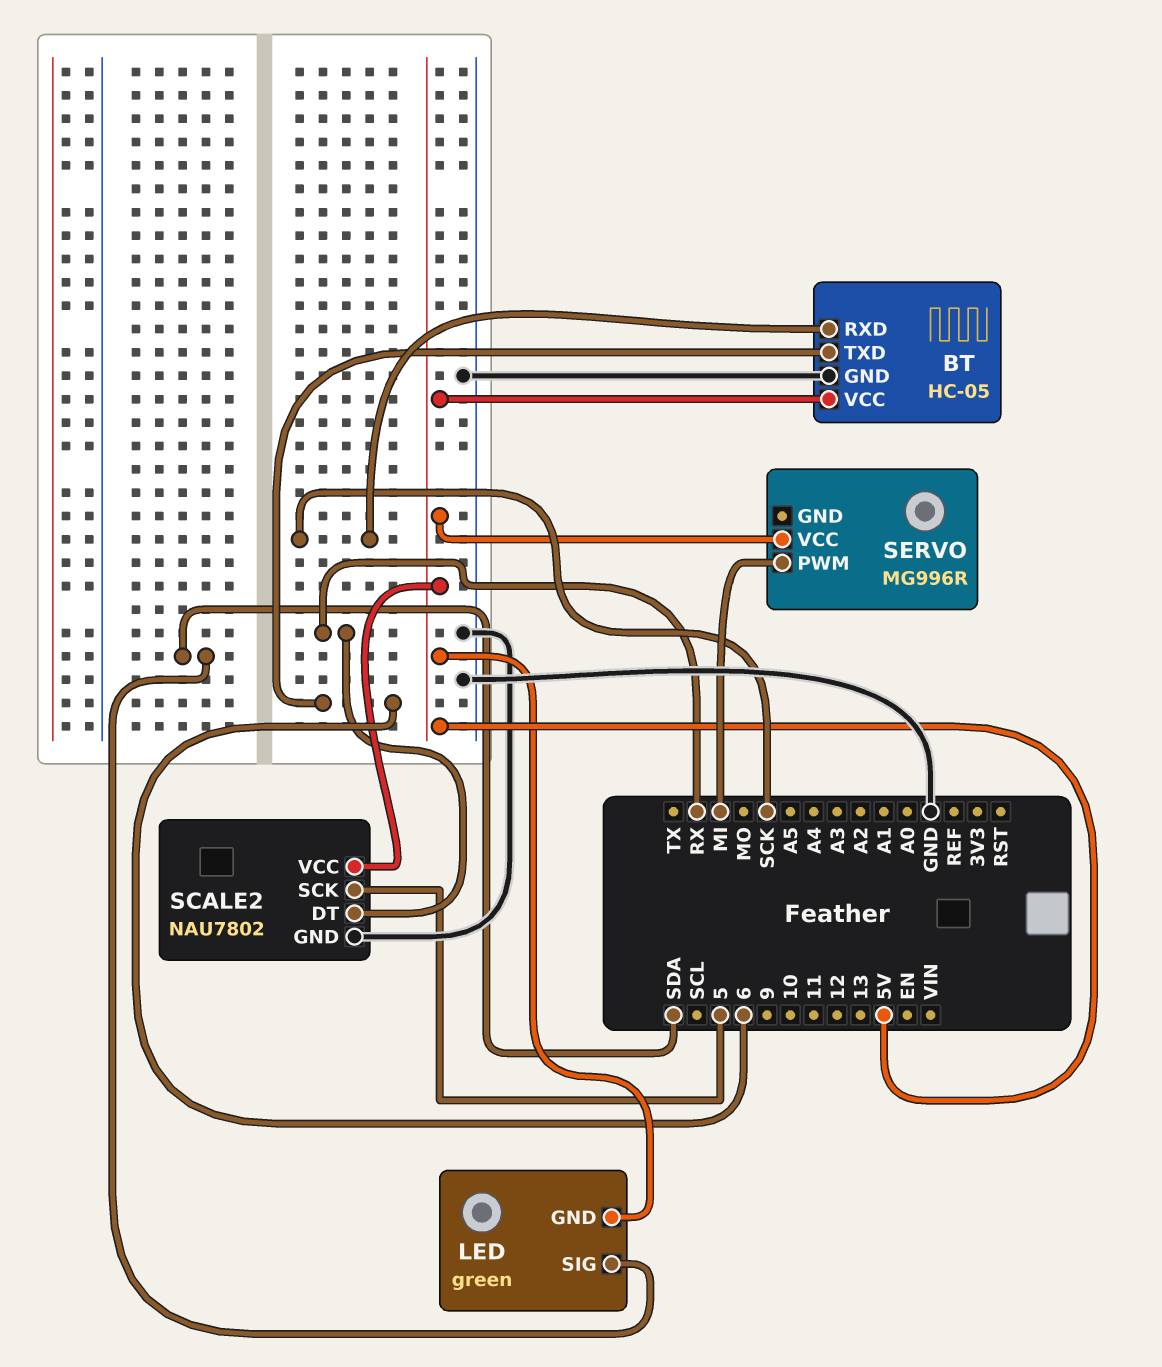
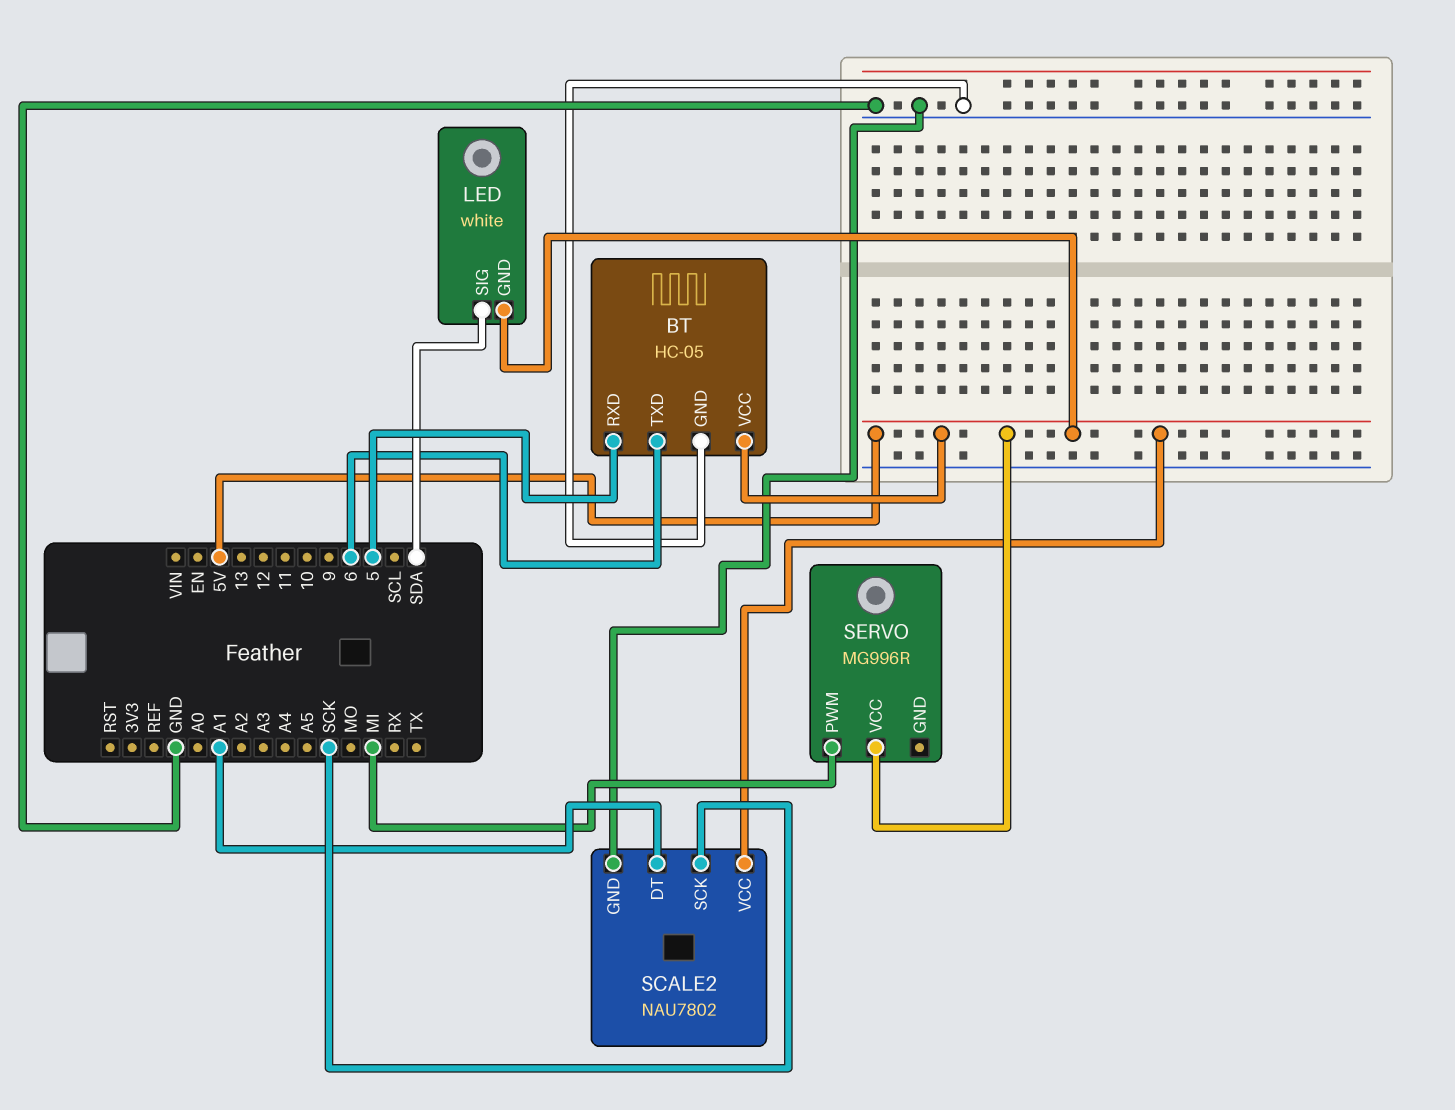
BT pin RXD: SCK -> 5
LED: green -> white
SCALE2 pin DT: RX -> A1
SCALE2 pin SCK: 5 -> SCK

